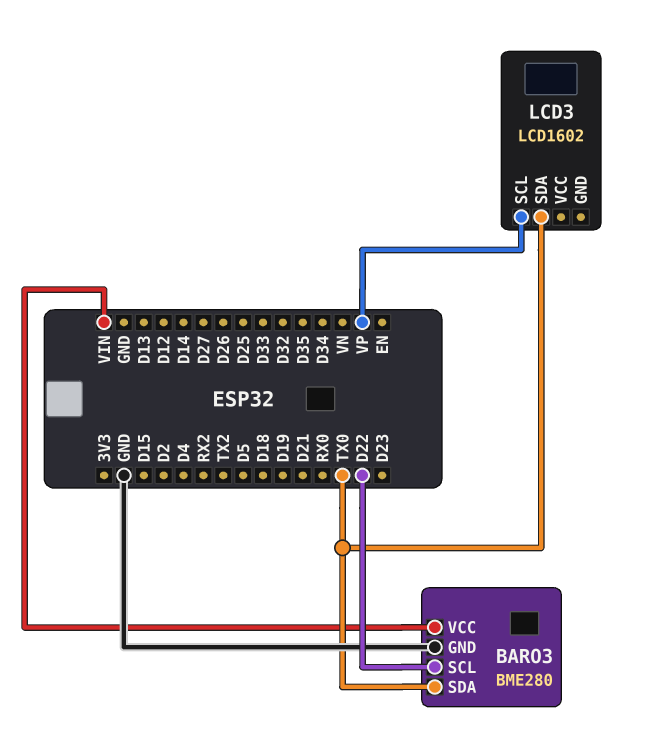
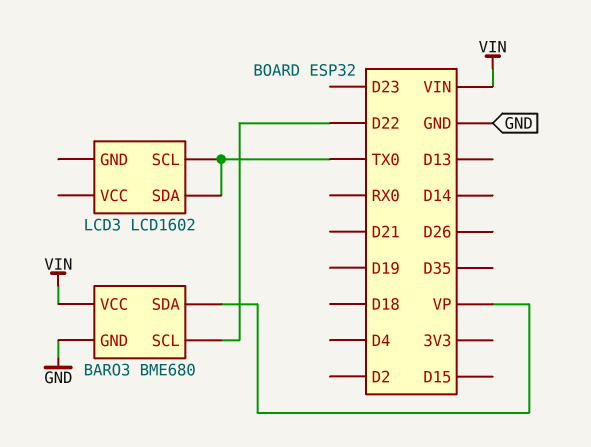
BARO3: BME280 -> BME680
BARO3 pin SDA: TX0 -> VP
LCD3 pin SCL: VP -> TX0

